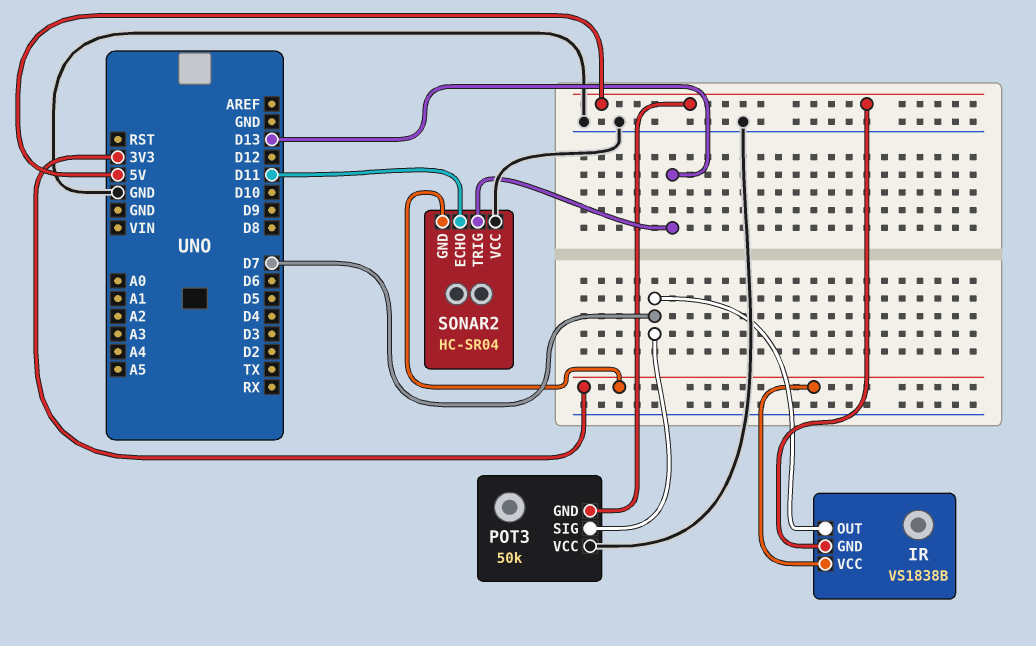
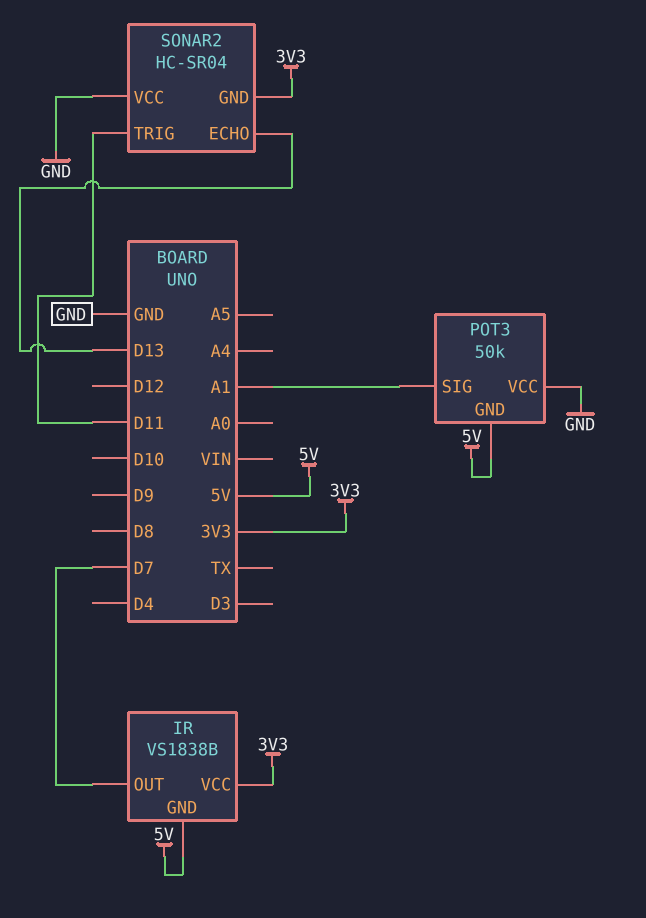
POT3 pin SIG: D7 -> A1
SONAR2 pin ECHO: D11 -> D13
SONAR2 pin TRIG: D13 -> D11

